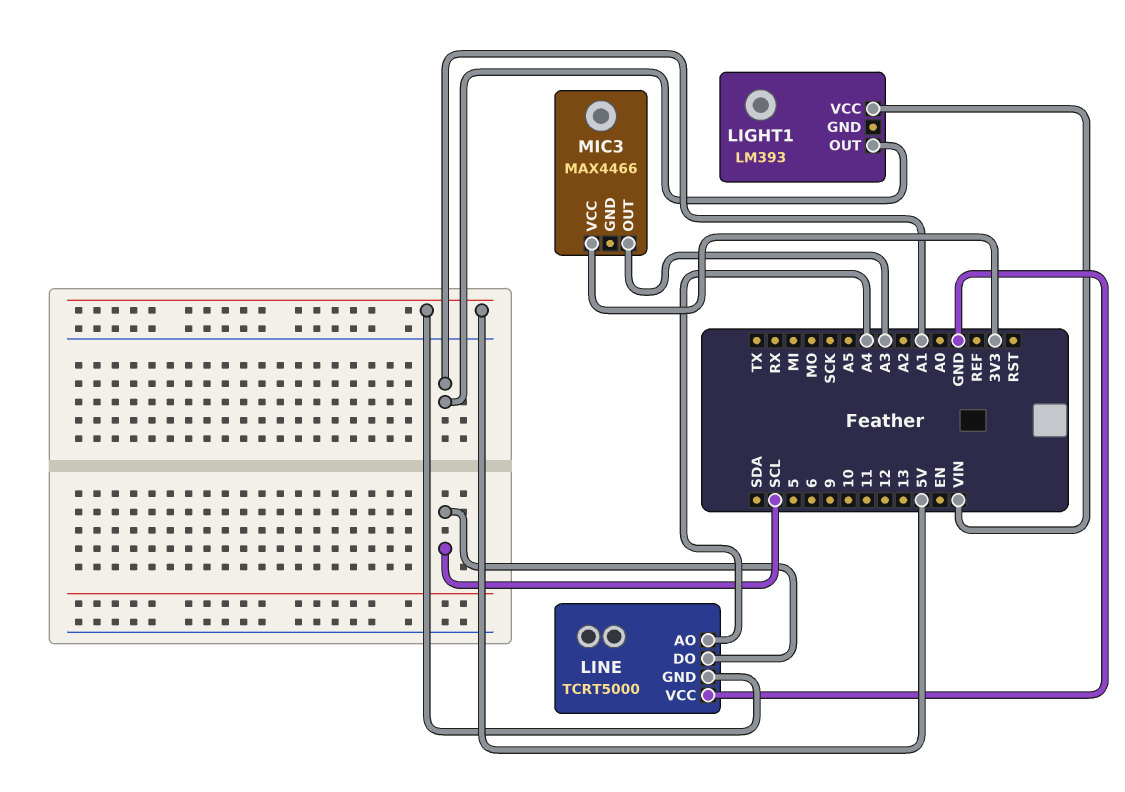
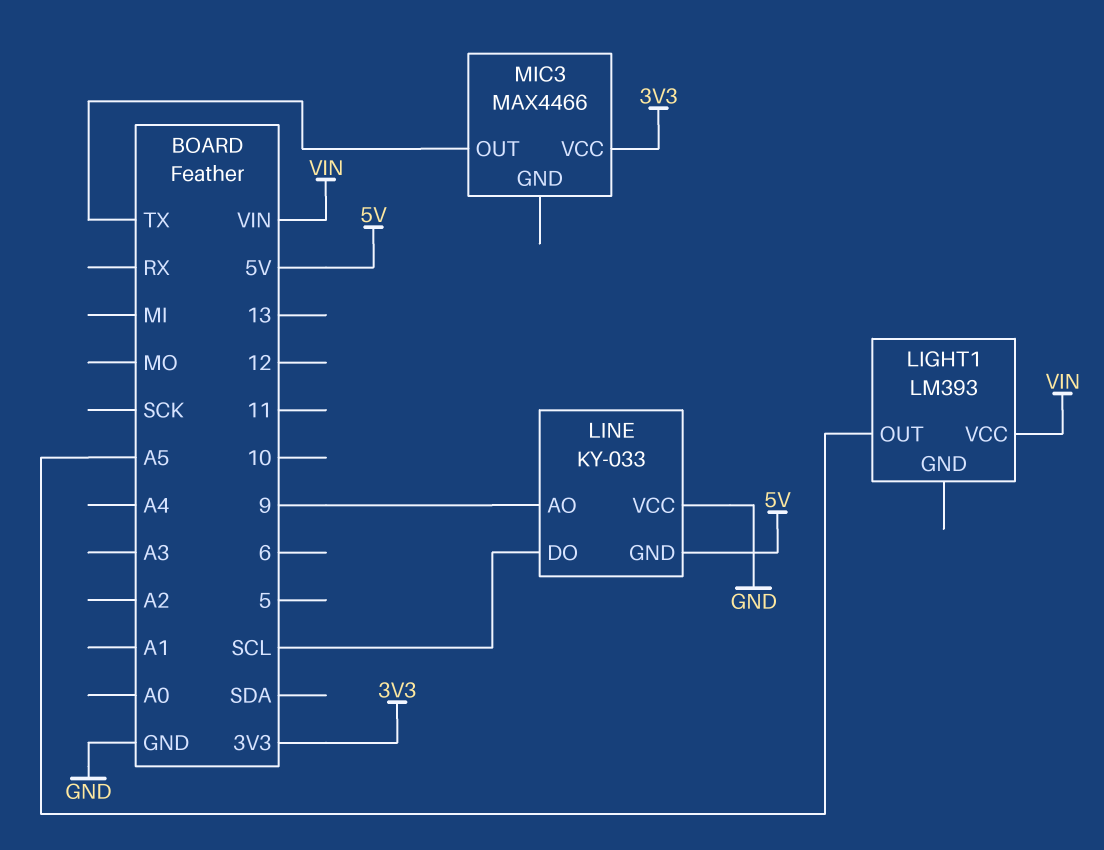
LIGHT1 pin OUT: A1 -> A5
LINE: TCRT5000 -> KY-033
LINE pin AO: A4 -> 9
MIC3 pin OUT: A3 -> TX

